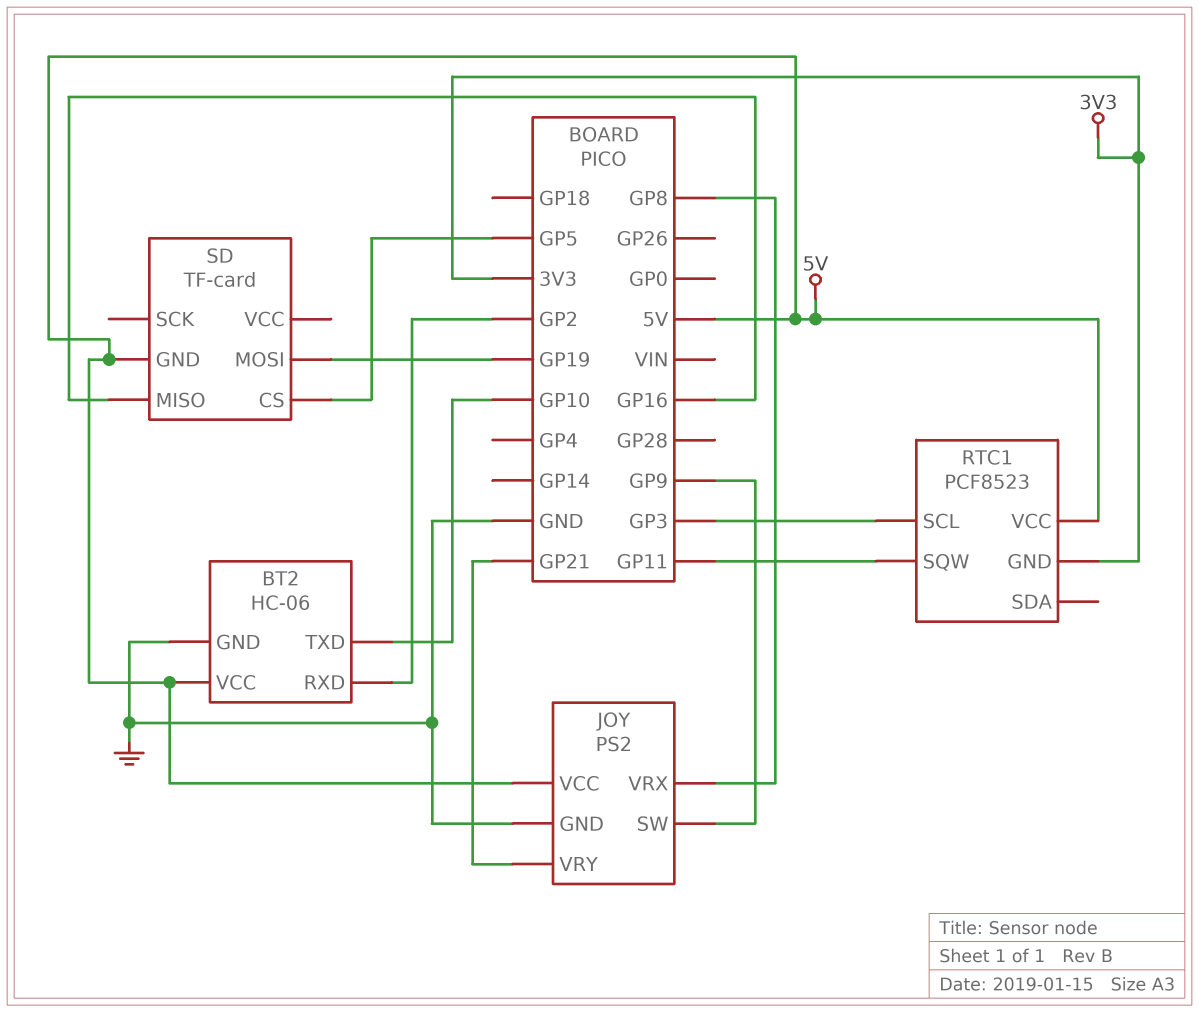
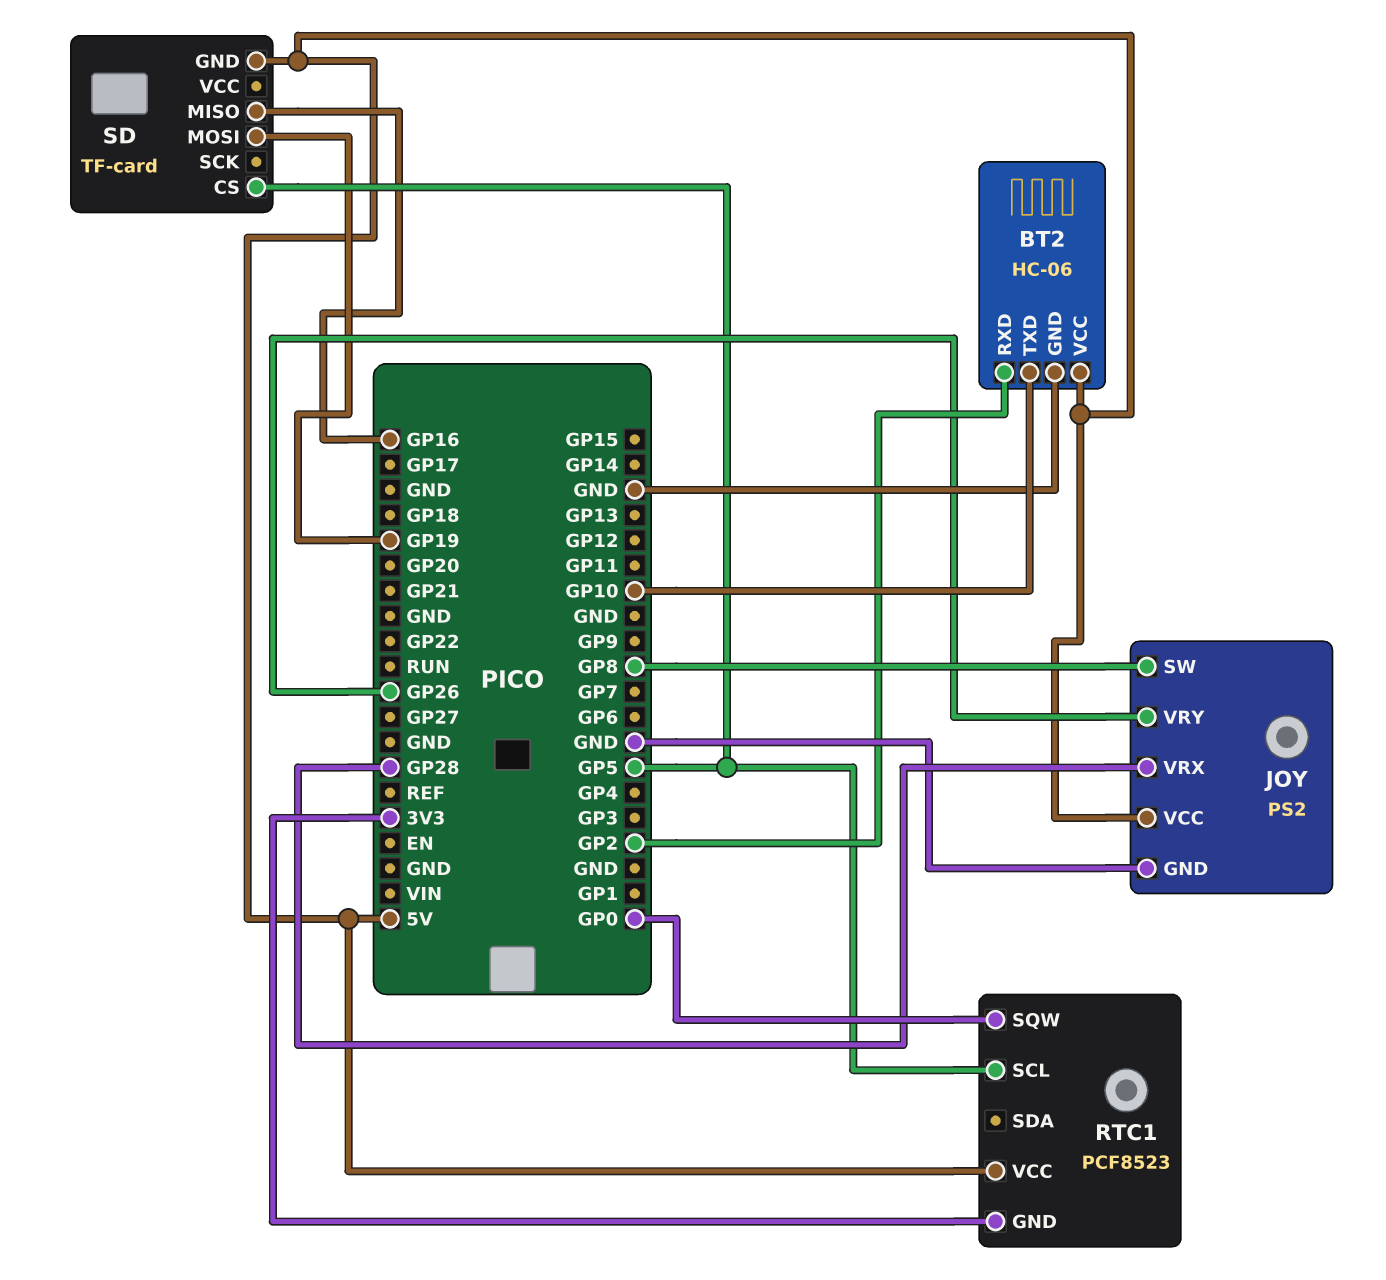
JOY pin SW: GP9 -> GP8
JOY pin VRX: GP8 -> GP28
JOY pin VRY: GP21 -> GP26
RTC1 pin SCL: GP3 -> GP5
RTC1 pin SQW: GP11 -> GP0

